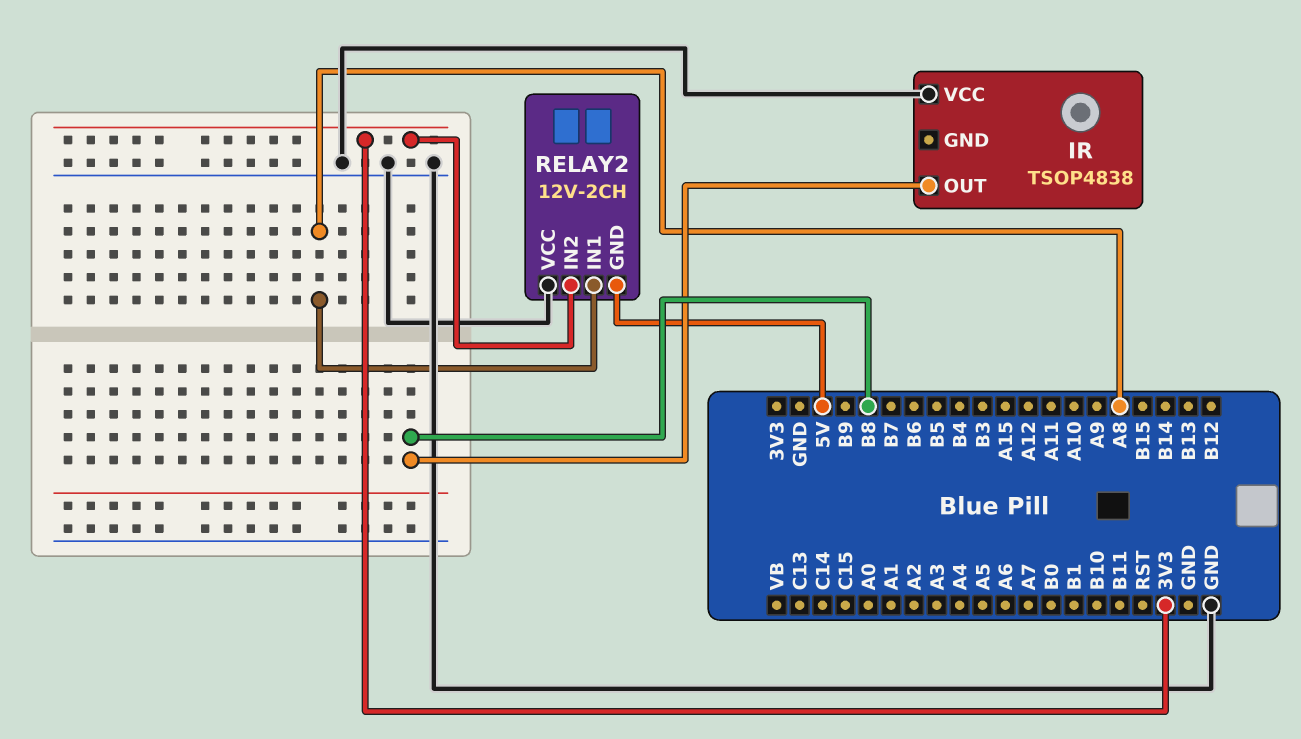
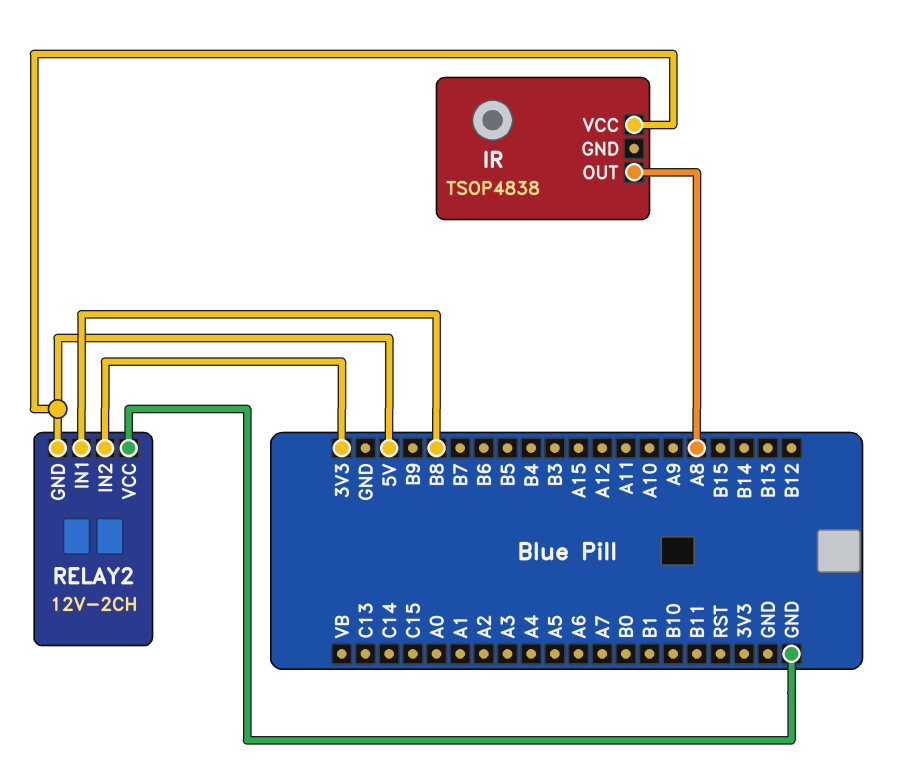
IR pin OUT: B8 -> A8
IR pin VCC: GND -> 5V
RELAY2 pin IN1: A8 -> B8

